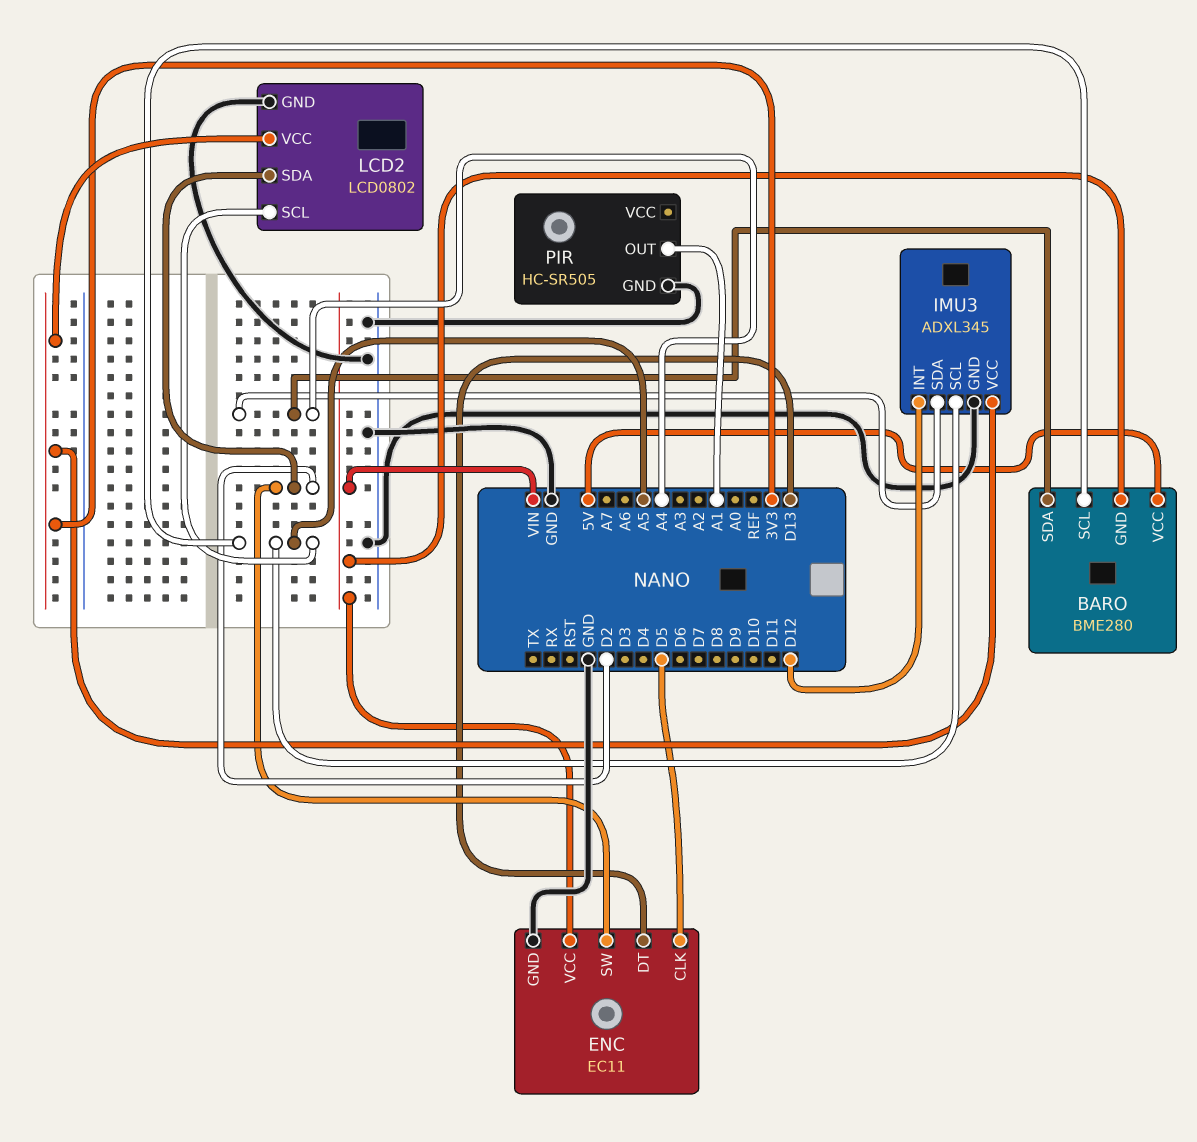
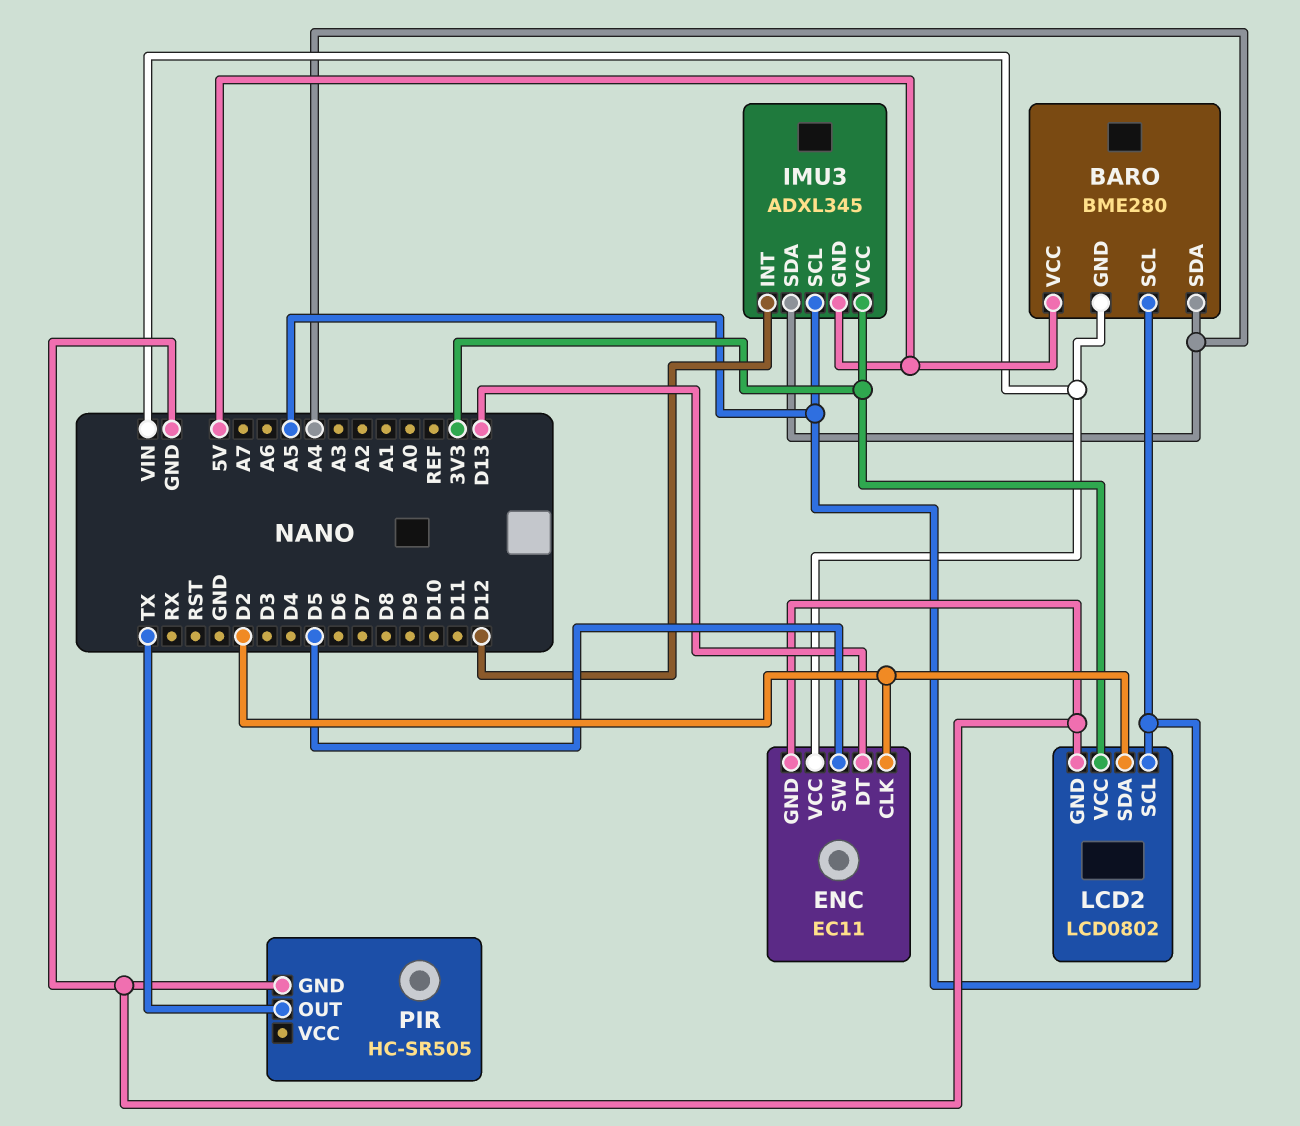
ENC pin CLK: D5 -> D2
ENC pin SW: D2 -> D5
IMU3 pin GND: GND -> 5V
PIR pin OUT: A1 -> TX

